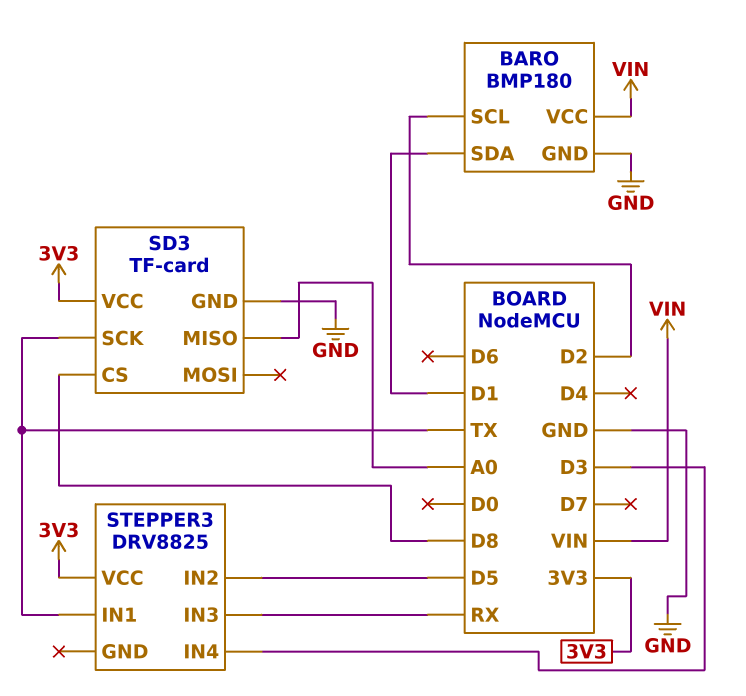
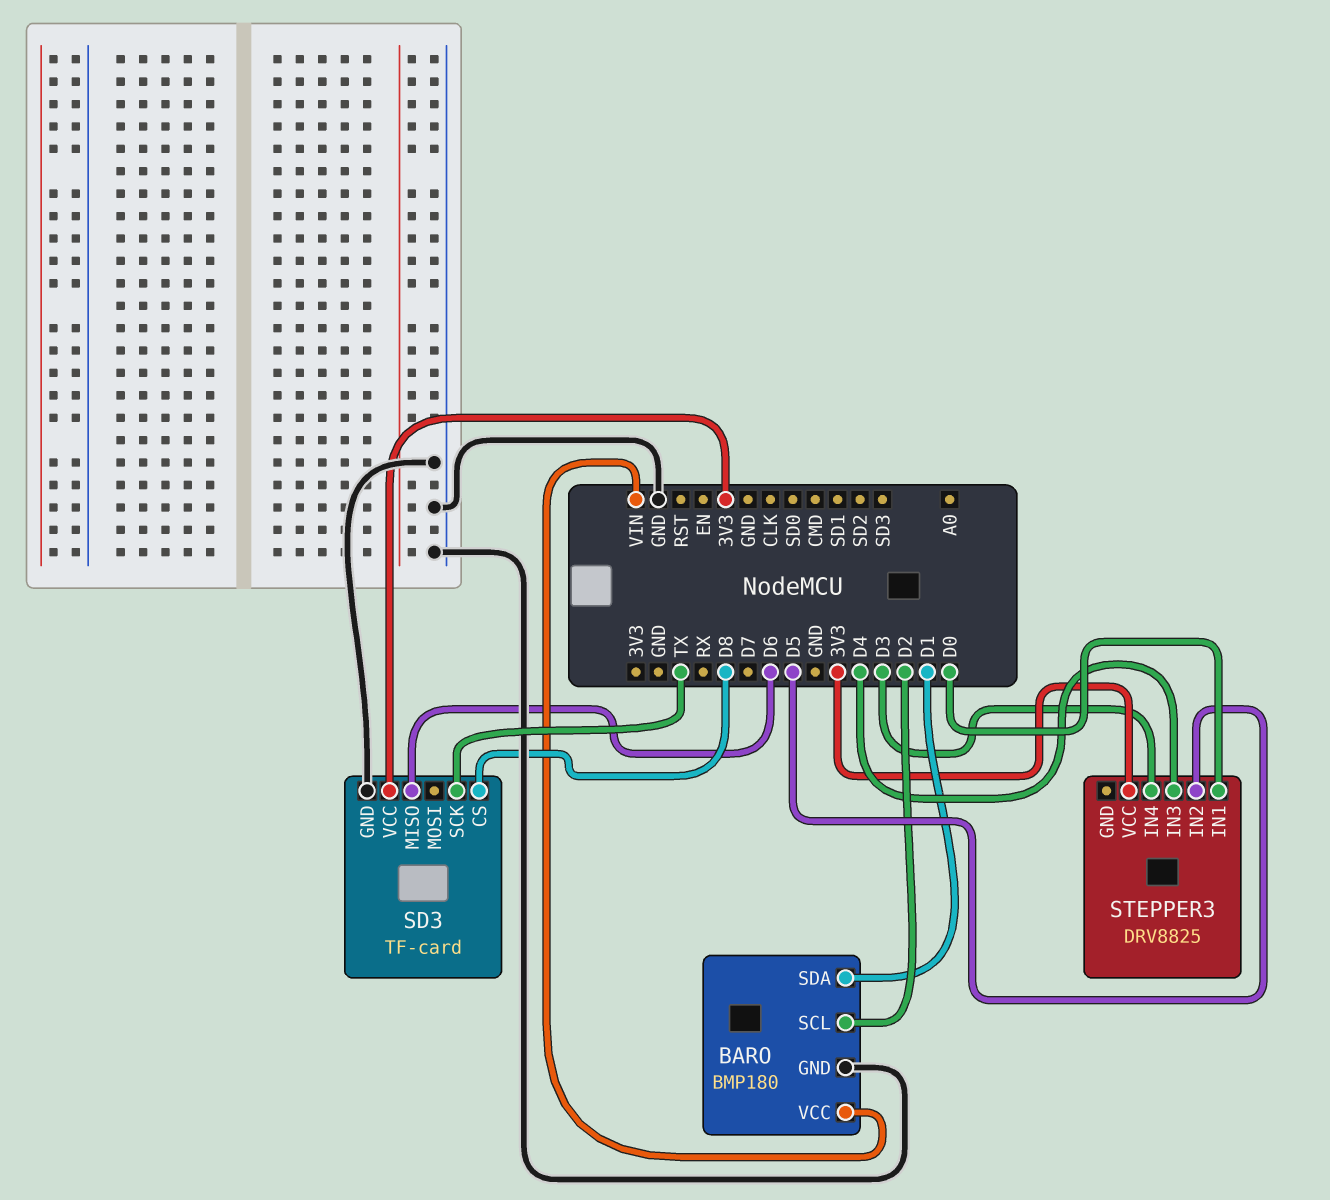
SD3 pin MISO: A0 -> D6
STEPPER3 pin IN1: TX -> D0
STEPPER3 pin IN3: RX -> D4

